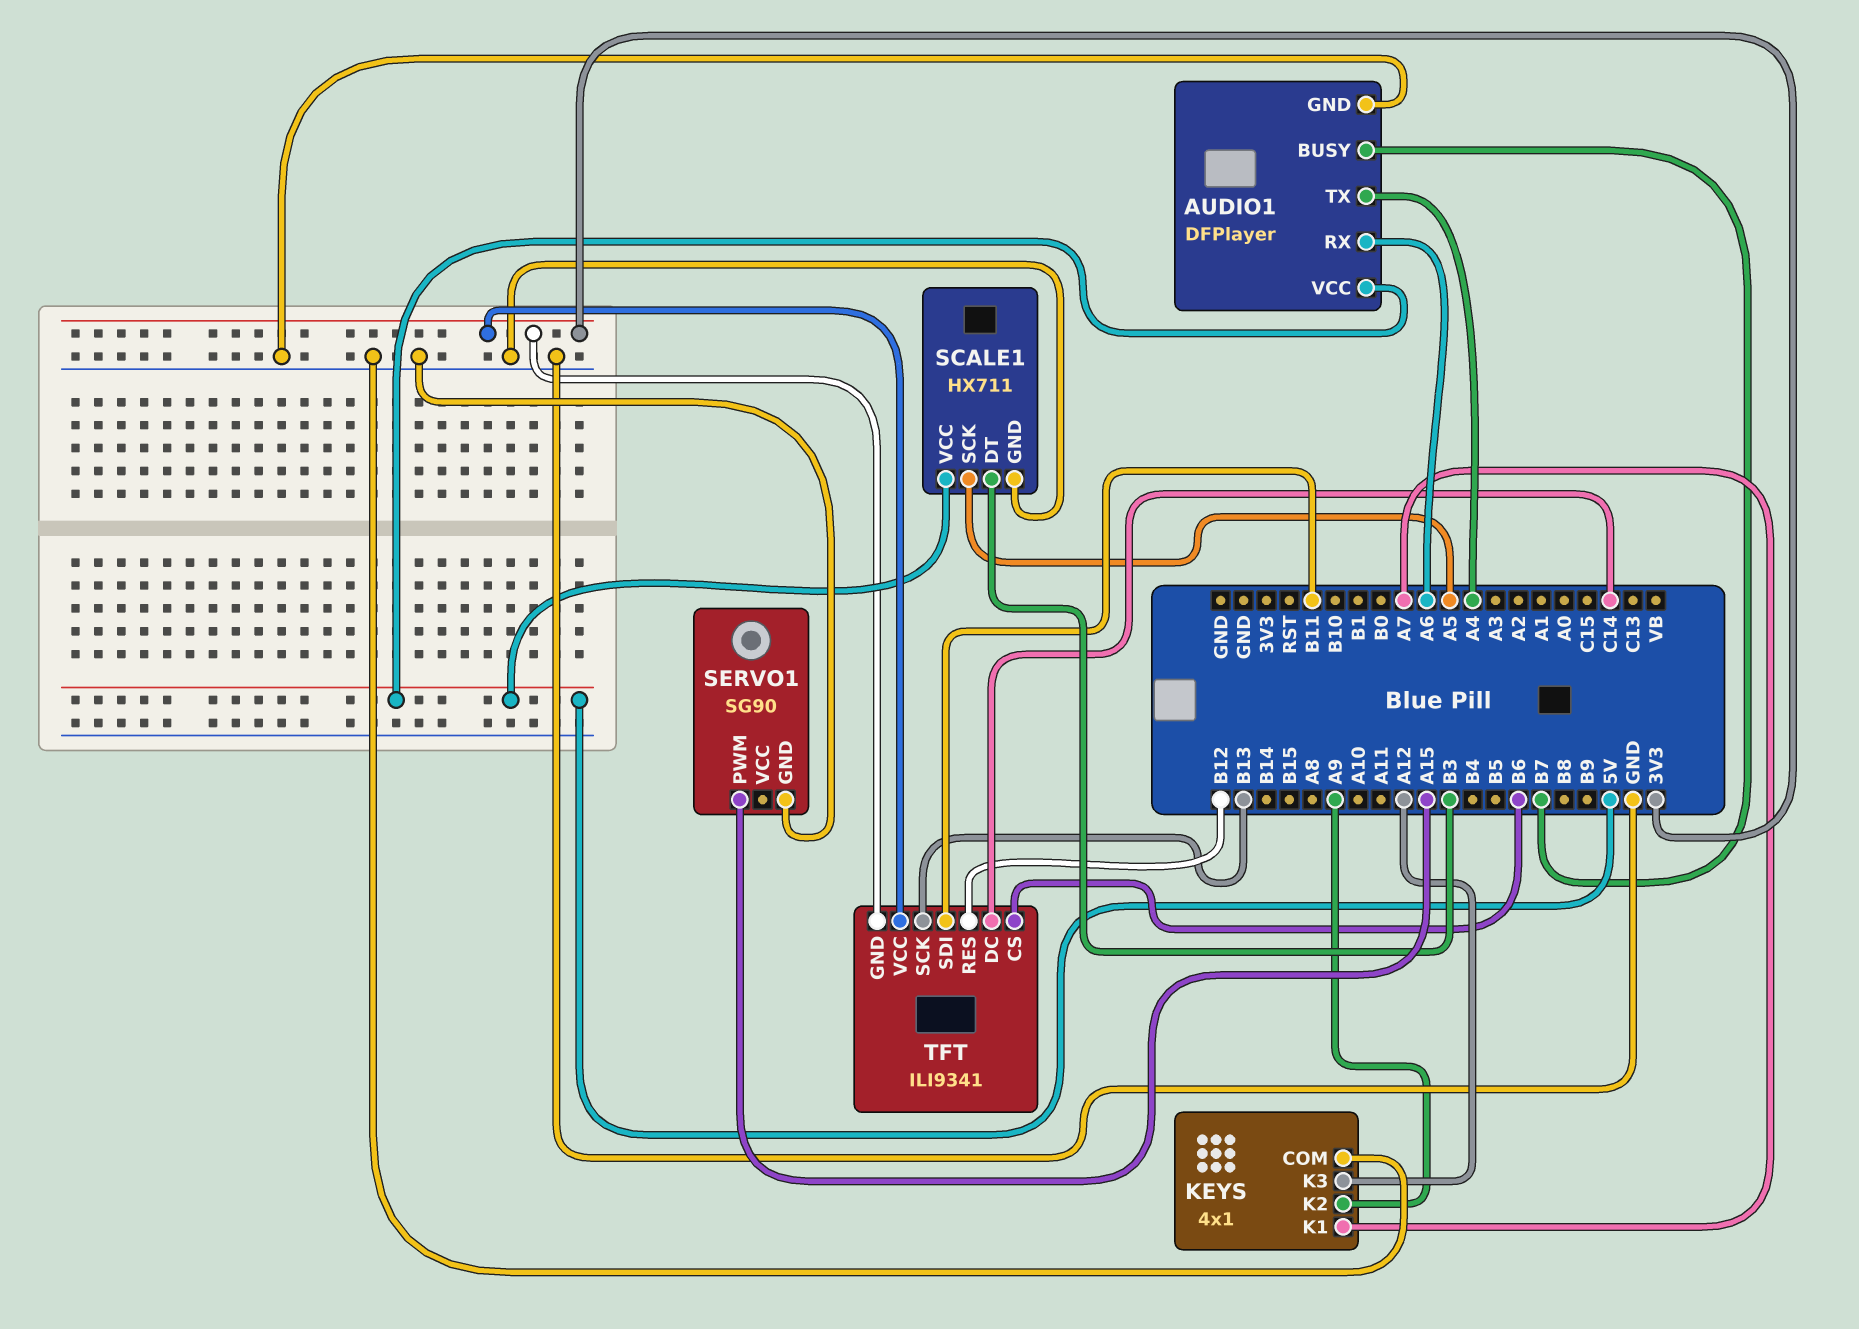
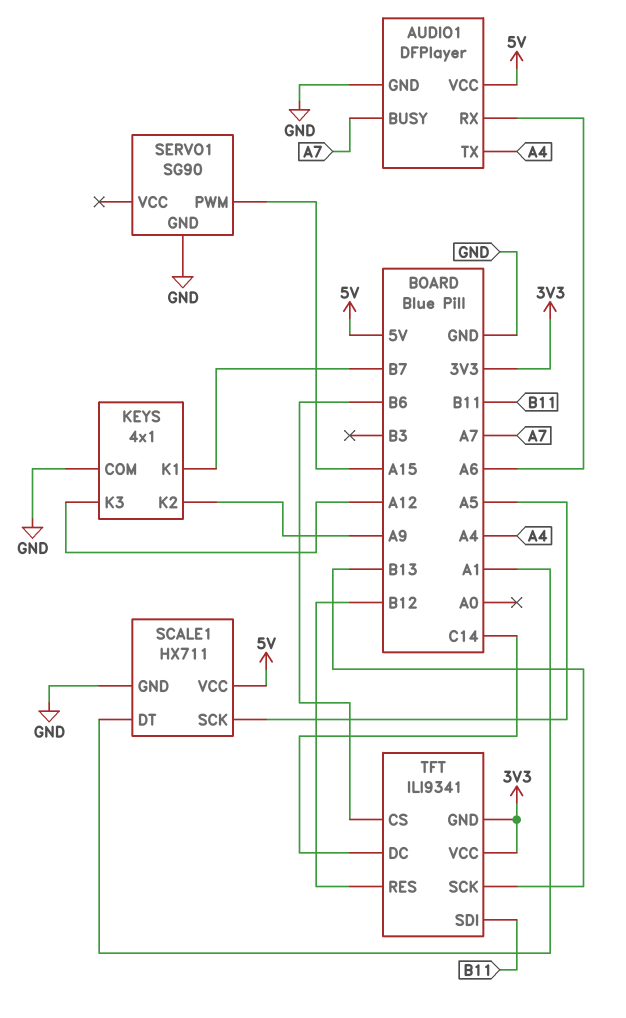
AUDIO1 pin BUSY: B7 -> A7
KEYS pin K1: A7 -> B7
SCALE1 pin DT: B3 -> A1

